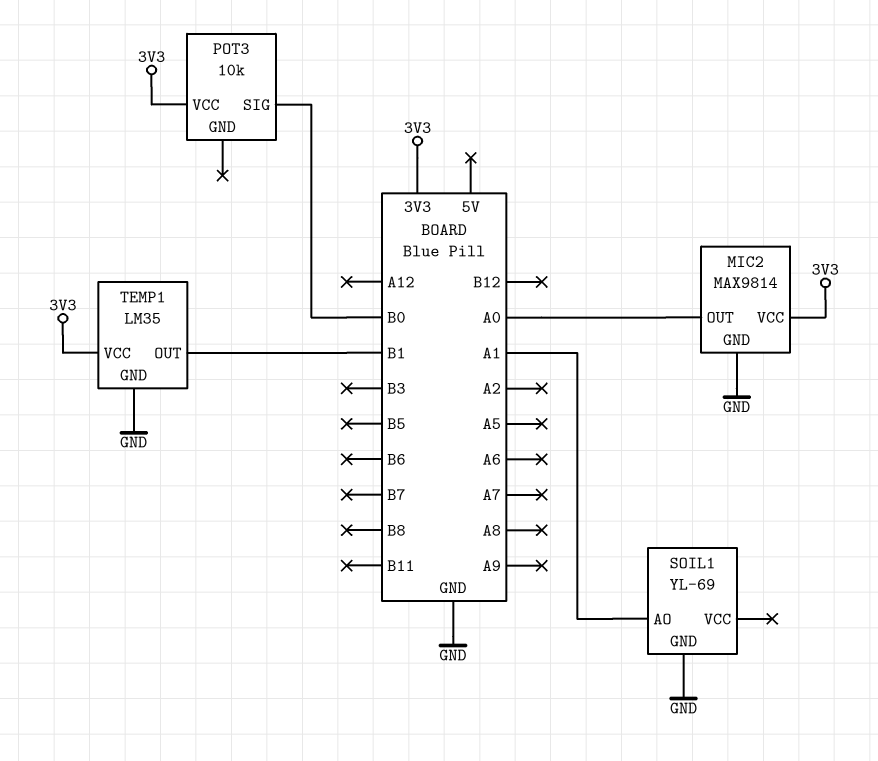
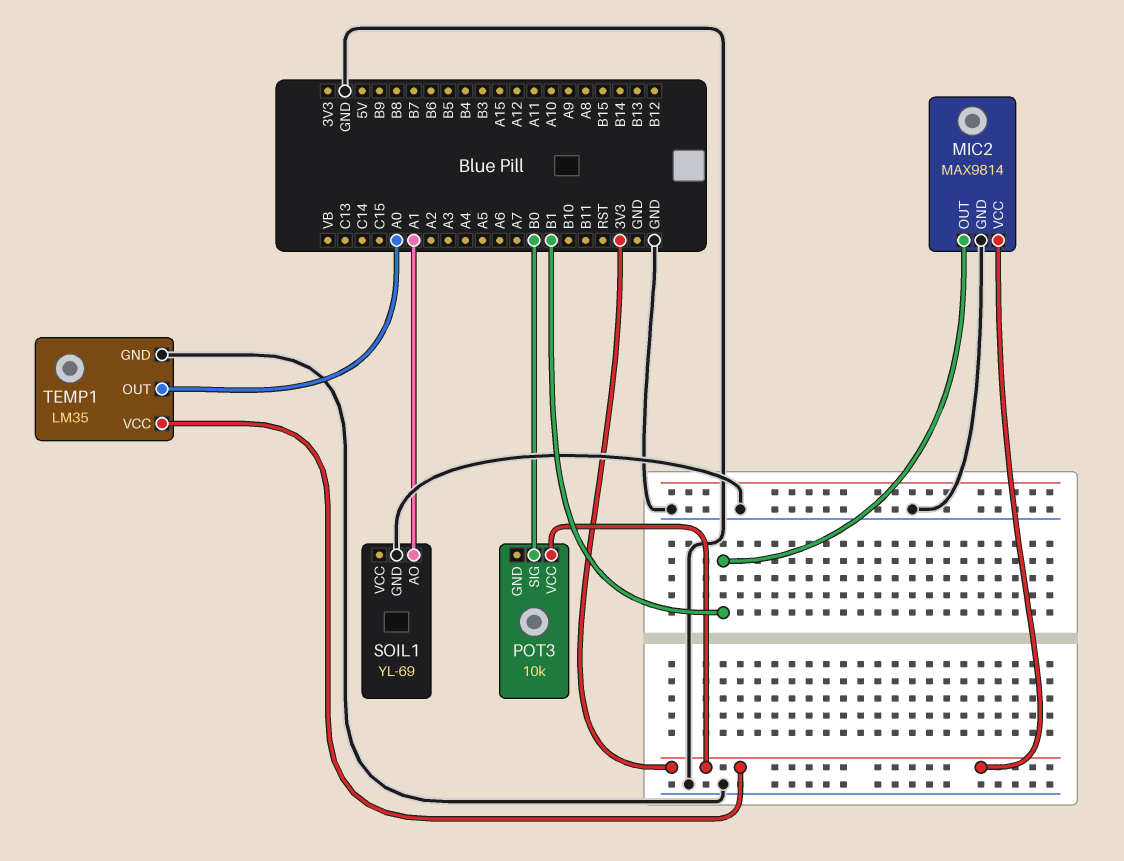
MIC2 pin OUT: A0 -> B1
TEMP1 pin OUT: B1 -> A0

